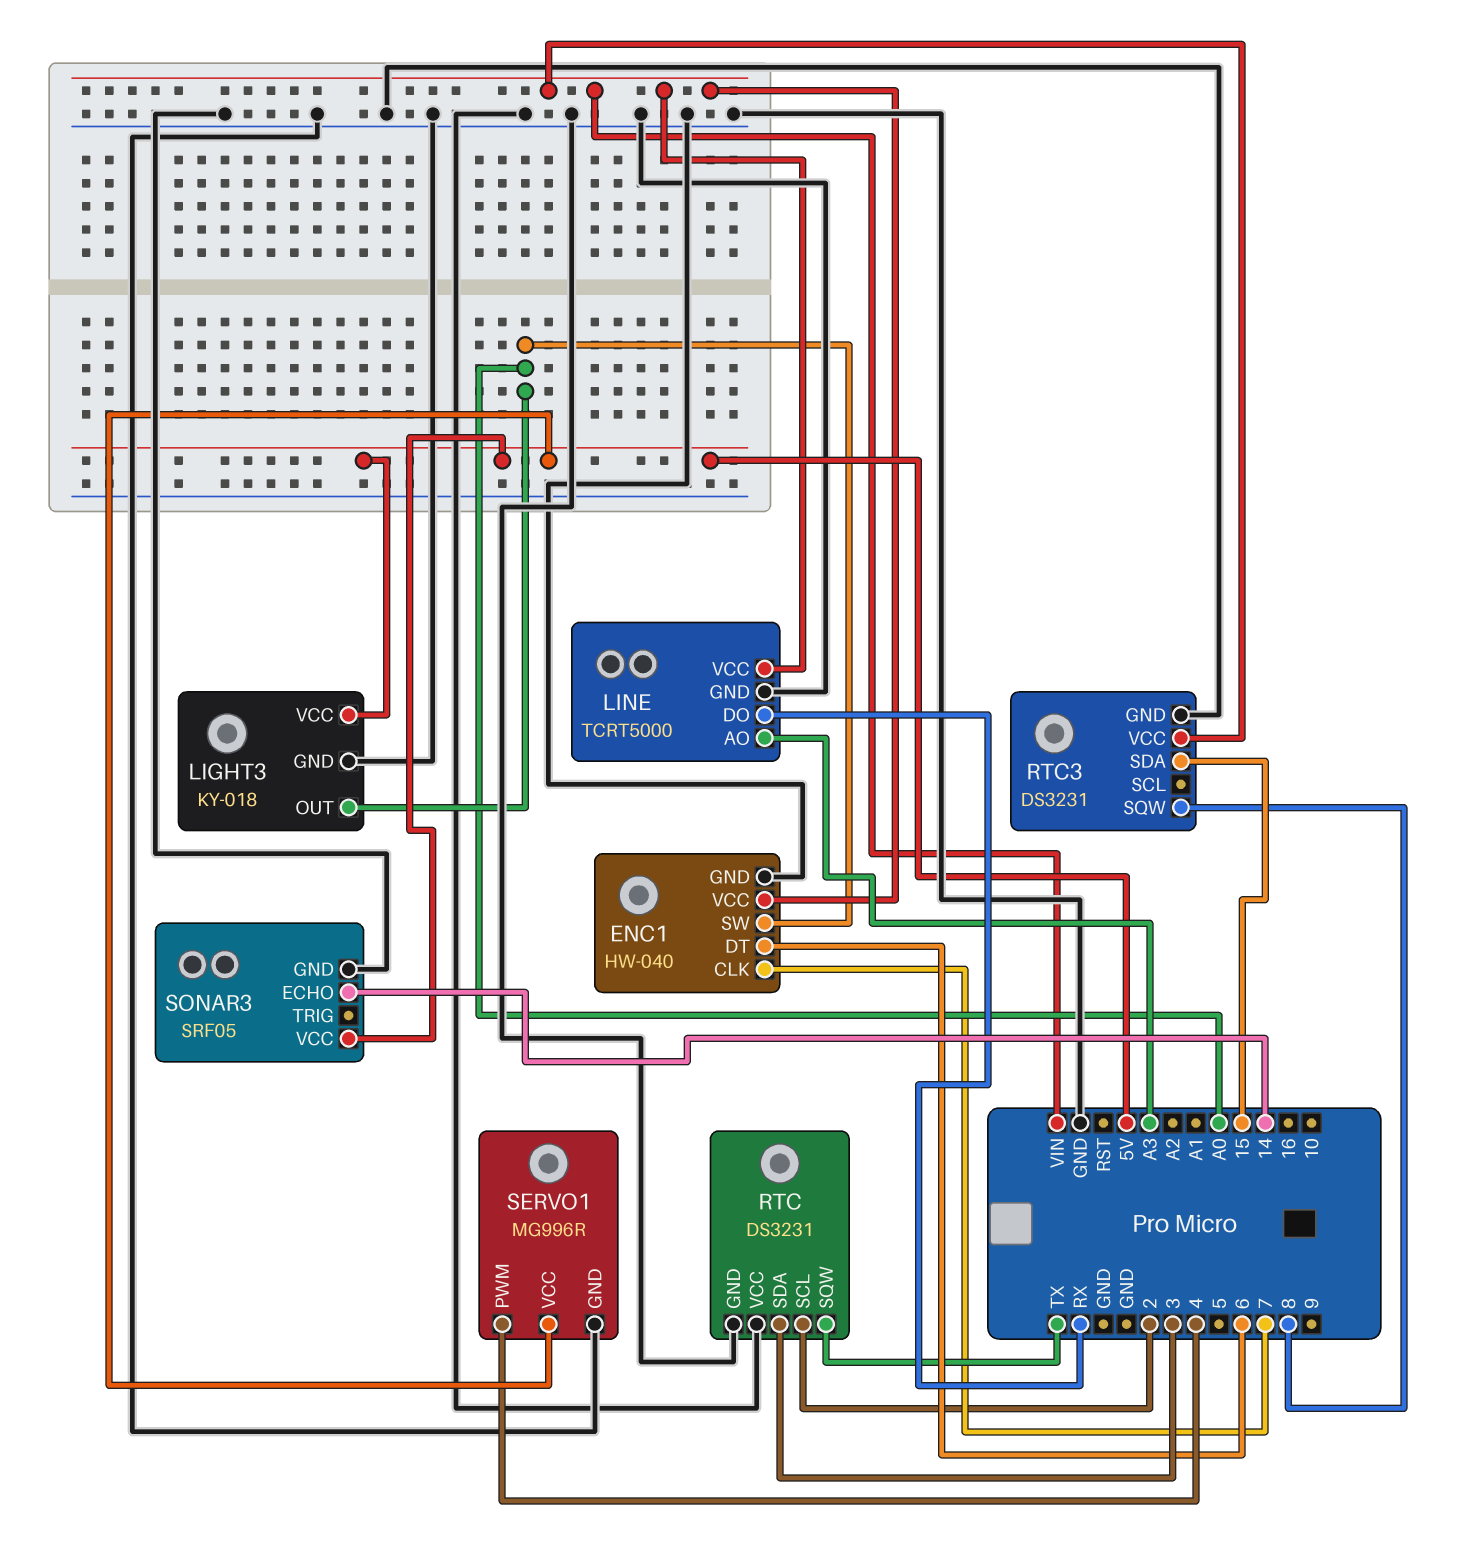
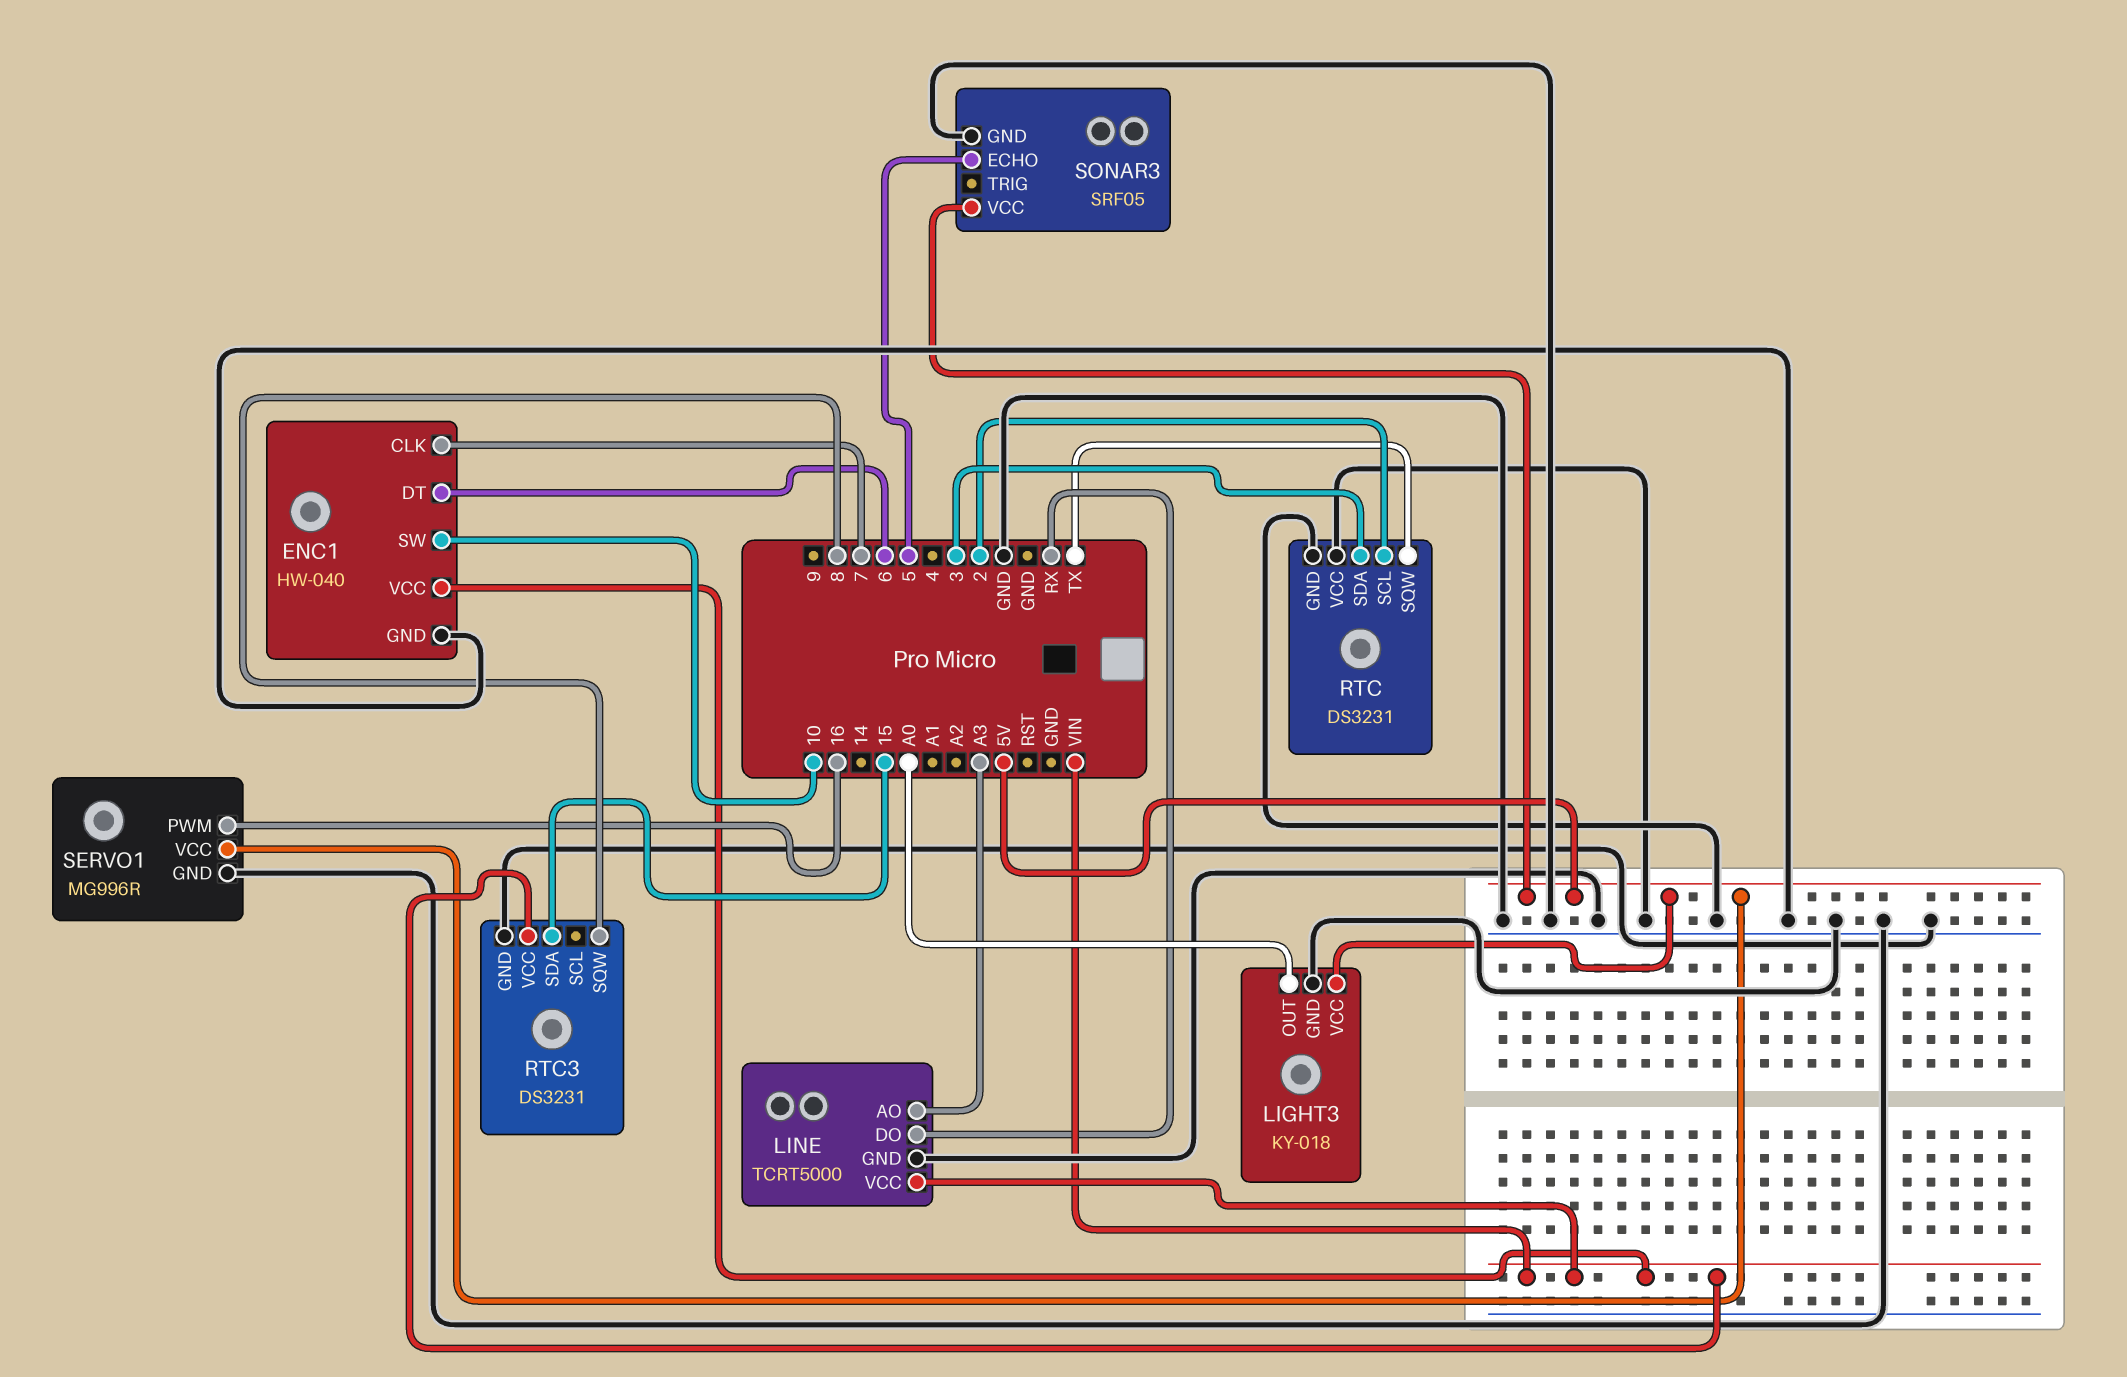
ENC1 pin SW: A0 -> 10
SERVO1 pin PWM: 4 -> 16
SONAR3 pin ECHO: 14 -> 5

